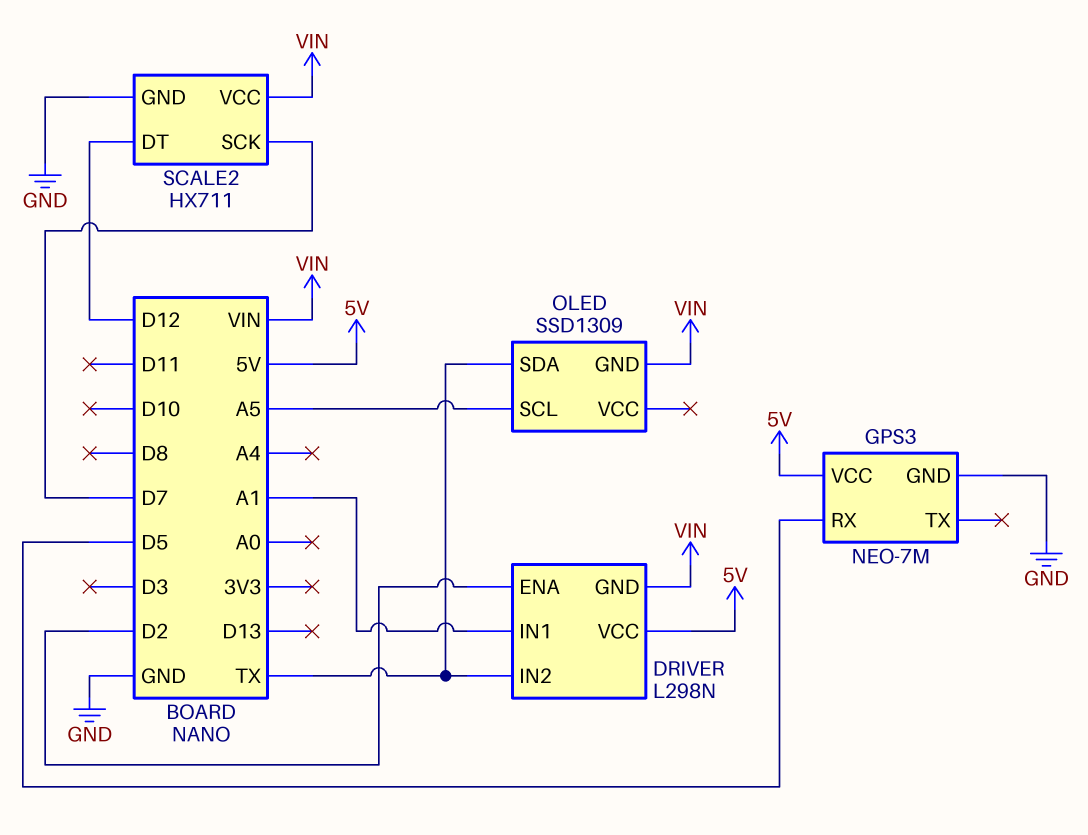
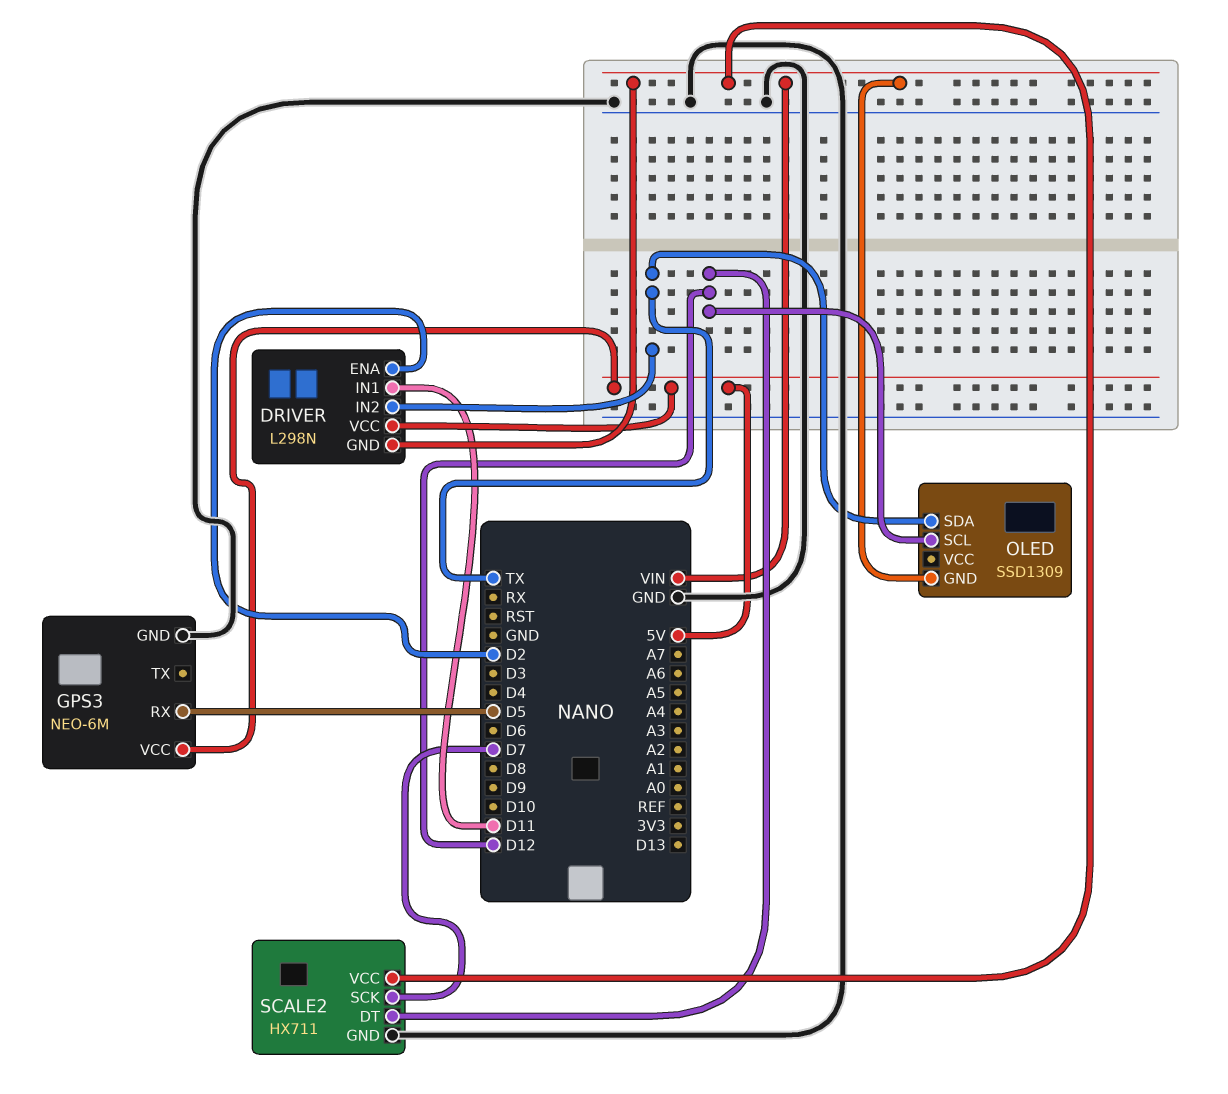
DRIVER pin IN1: A1 -> D11
GPS3: NEO-7M -> NEO-6M
OLED pin SCL: A5 -> D12

